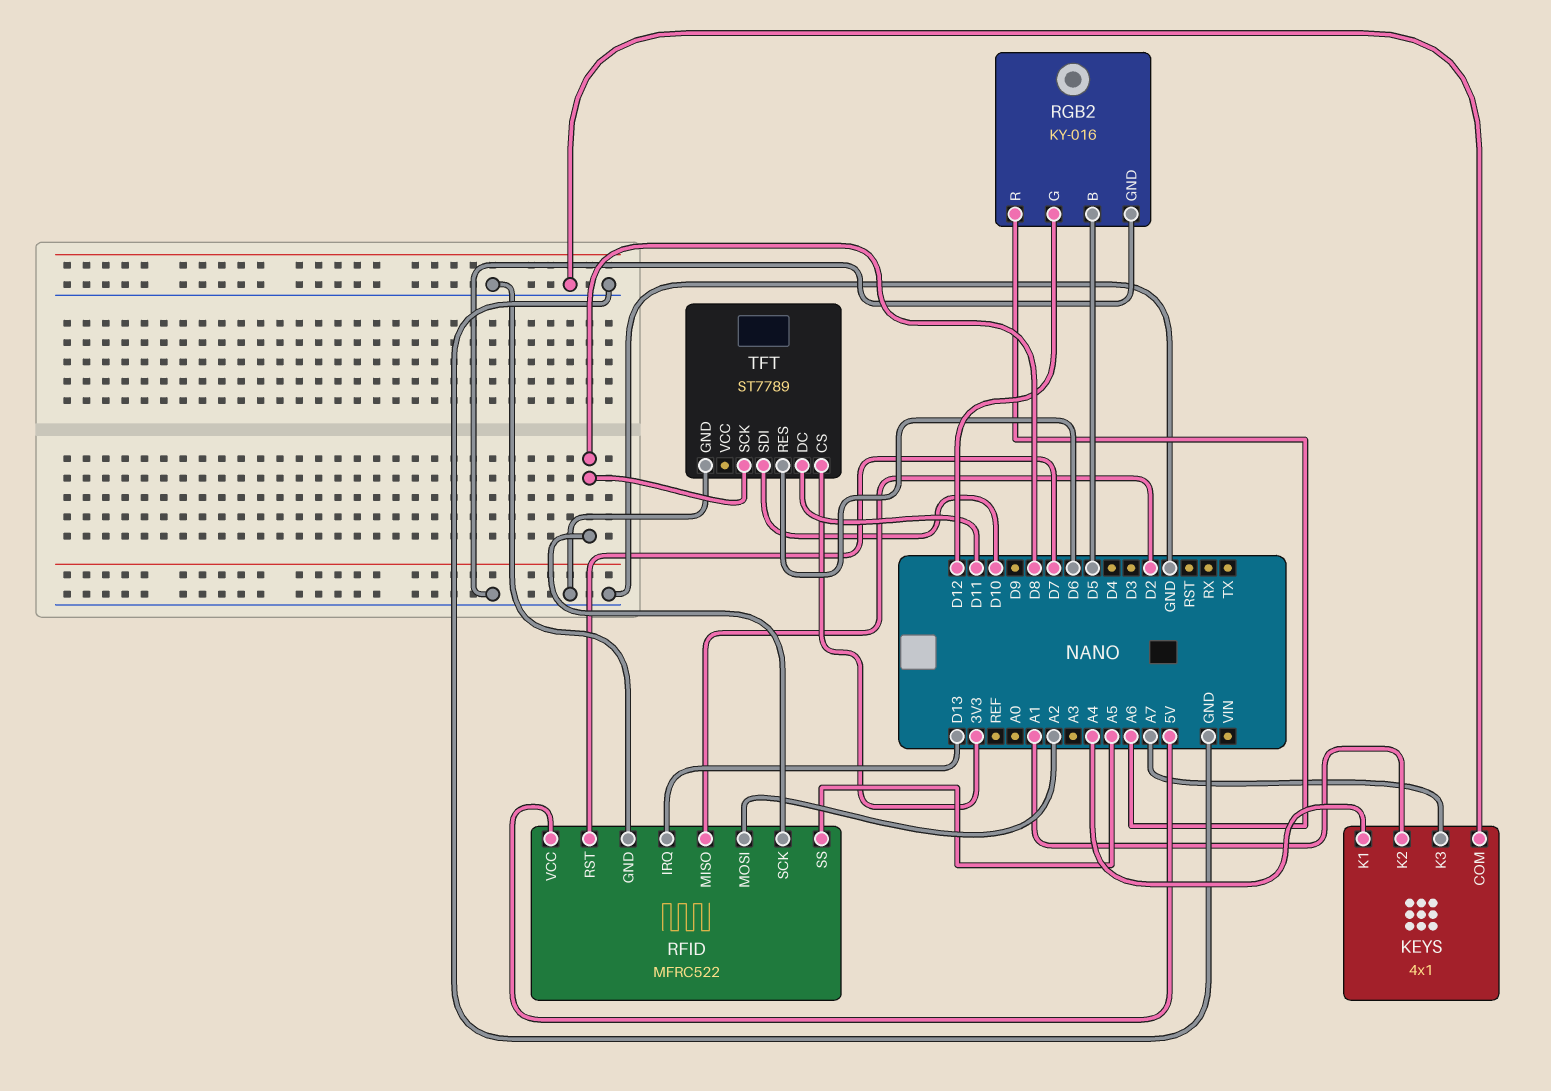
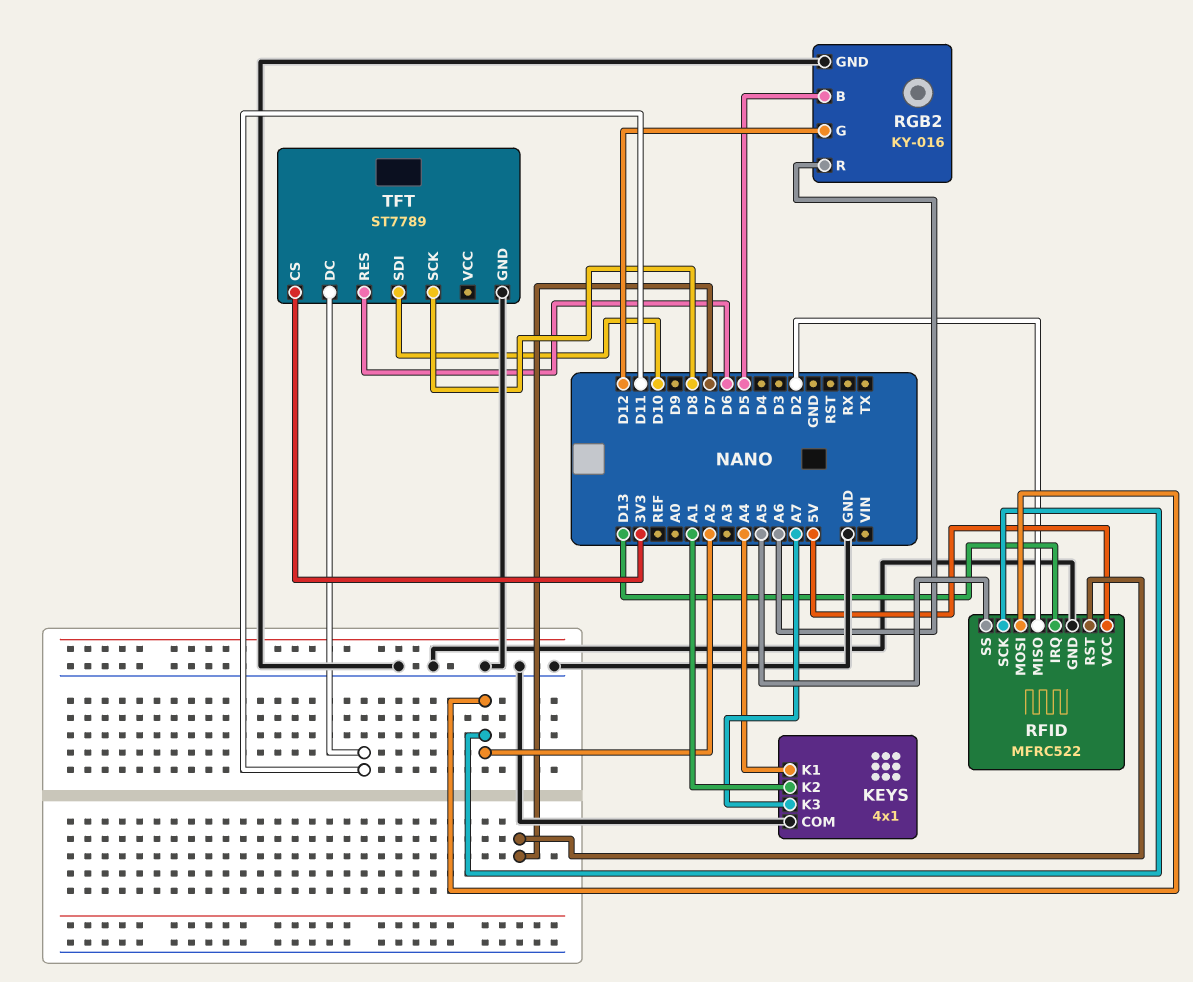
RFID pin SCK: D8 -> A2

